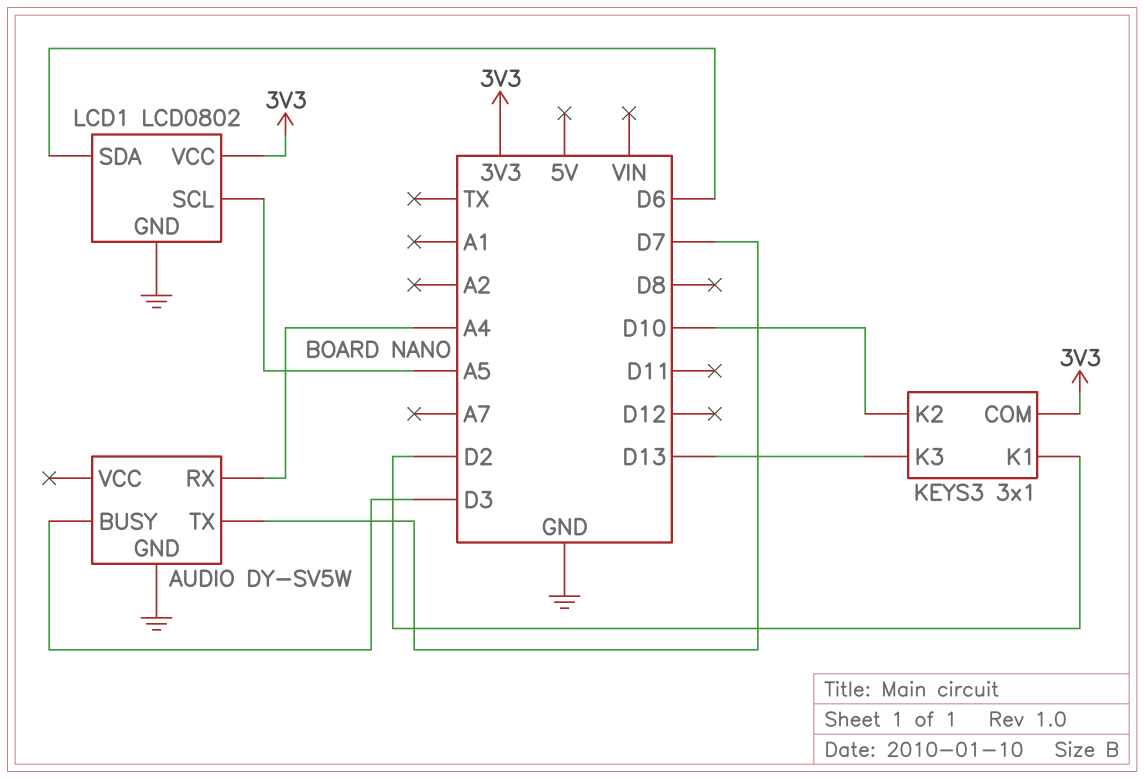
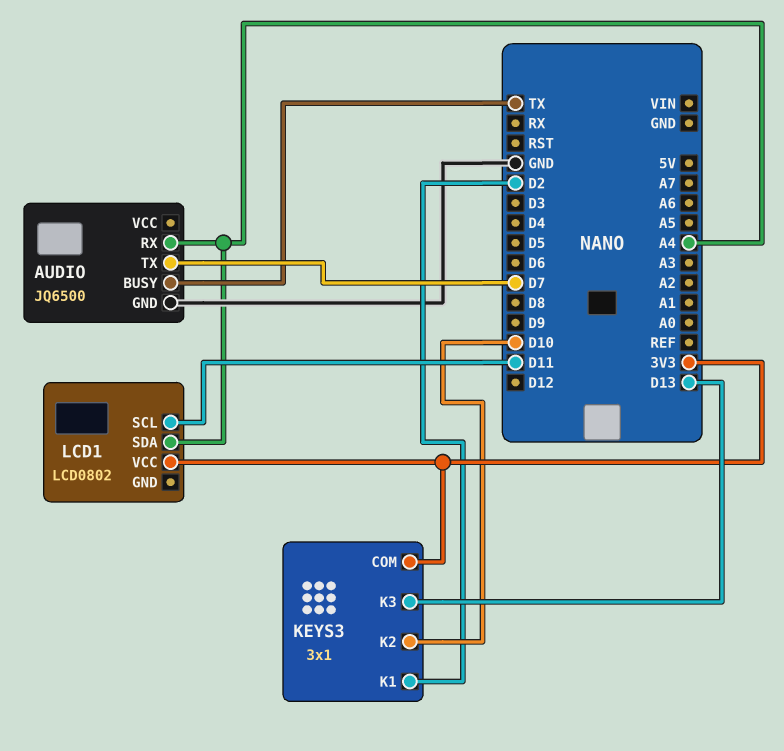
AUDIO: DY-SV5W -> JQ6500
AUDIO pin BUSY: D3 -> TX
LCD1 pin GND: GND -> none
LCD1 pin SCL: A5 -> D11
LCD1 pin SDA: D6 -> A4

